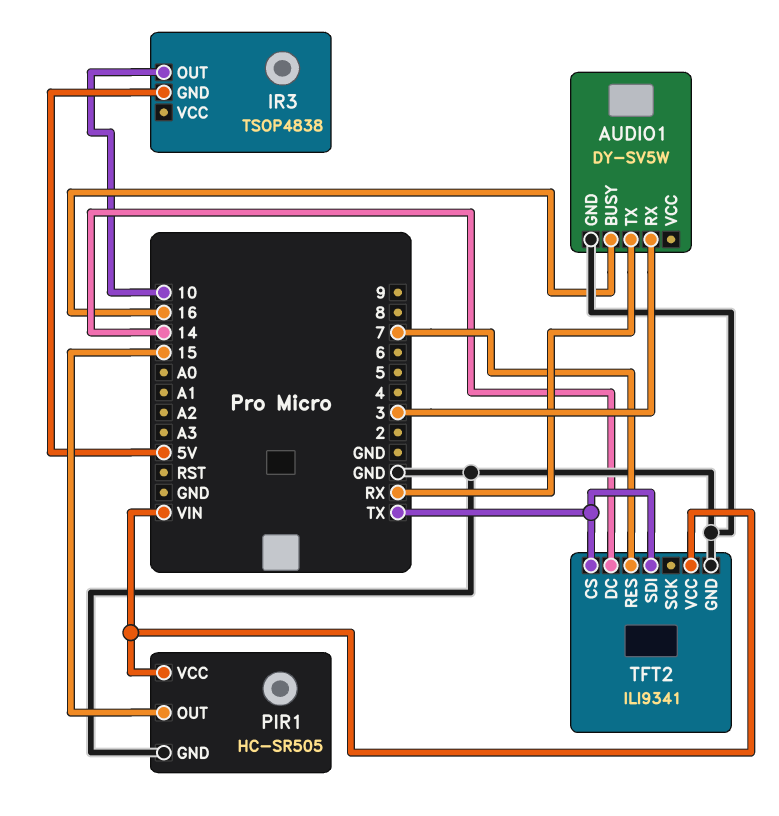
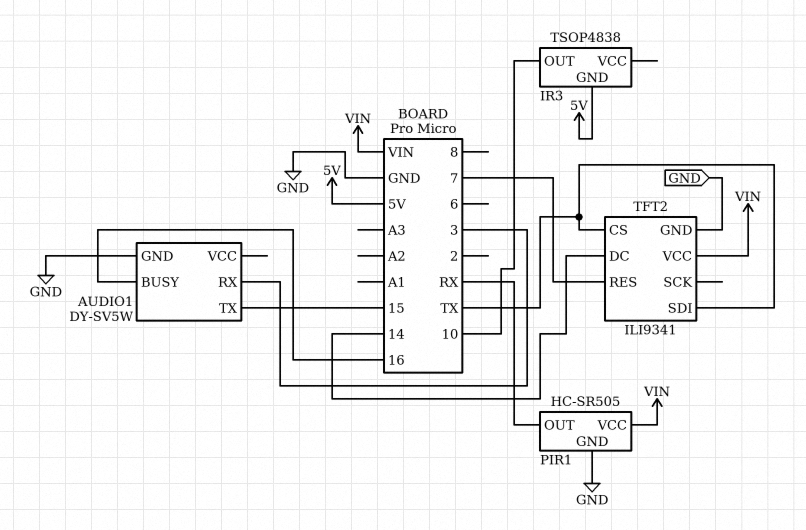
AUDIO1 pin TX: RX -> 15
PIR1 pin OUT: 15 -> RX

